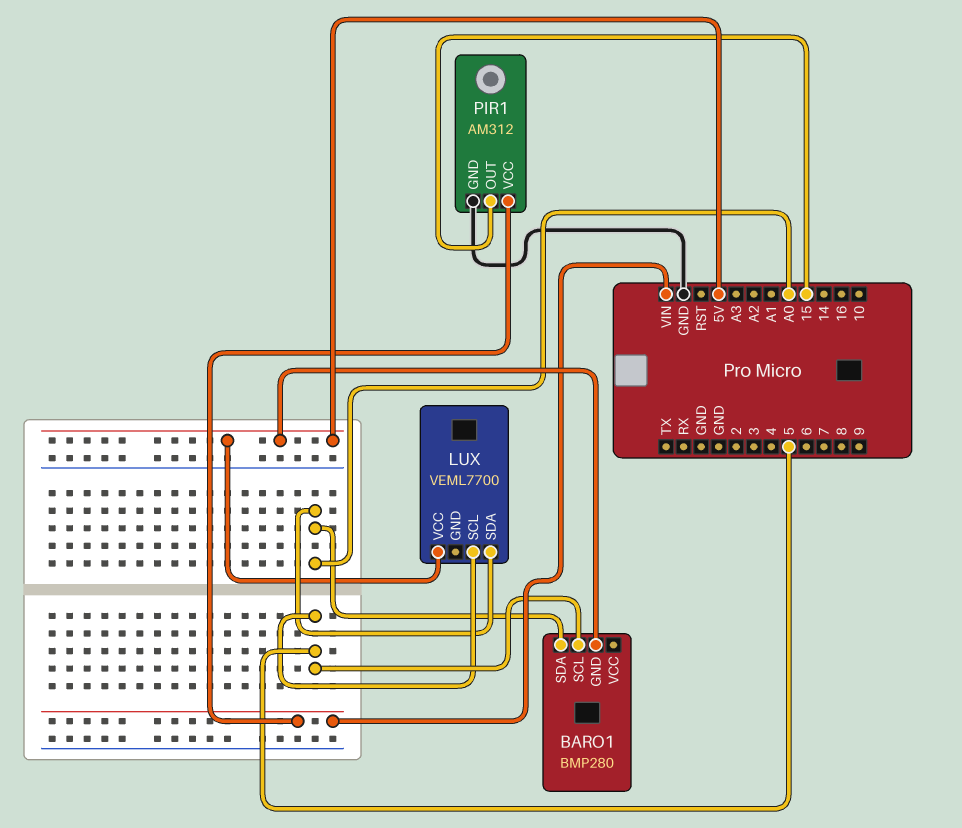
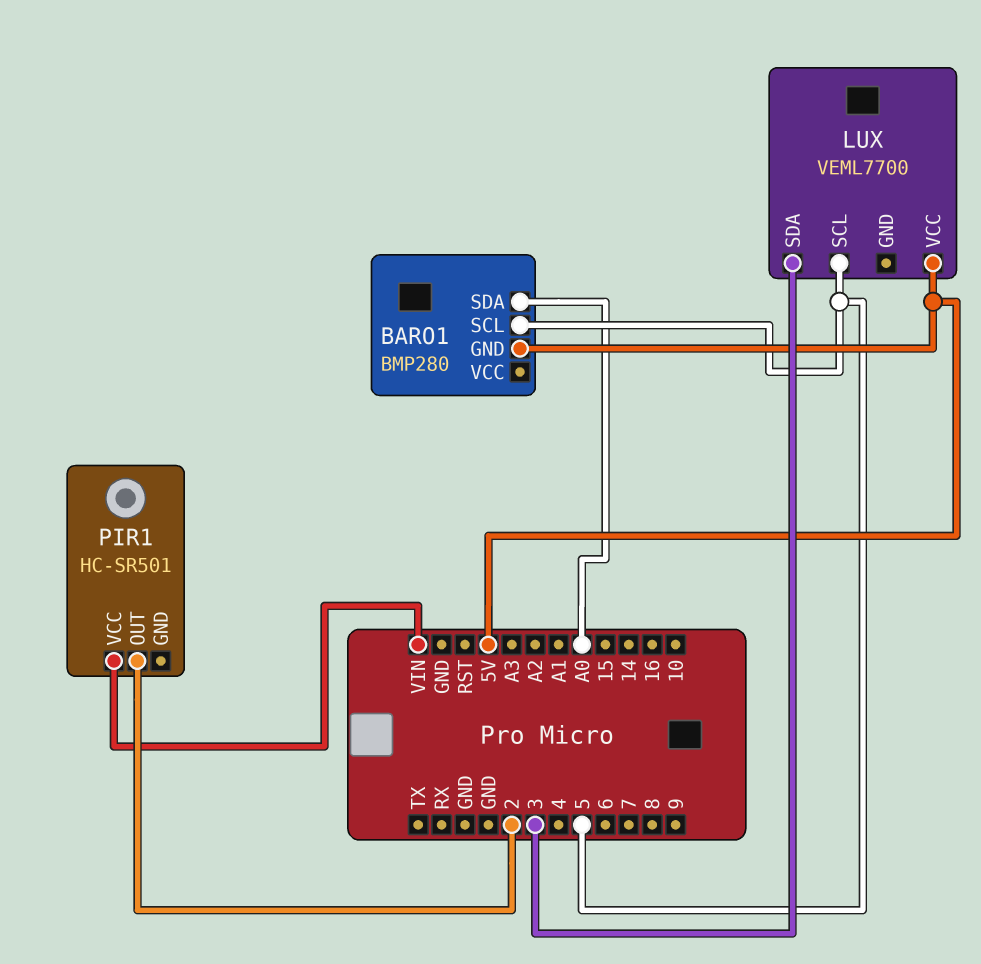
LUX pin SDA: A0 -> 3
PIR1: AM312 -> HC-SR501
PIR1 pin GND: GND -> none
PIR1 pin OUT: 15 -> 2

